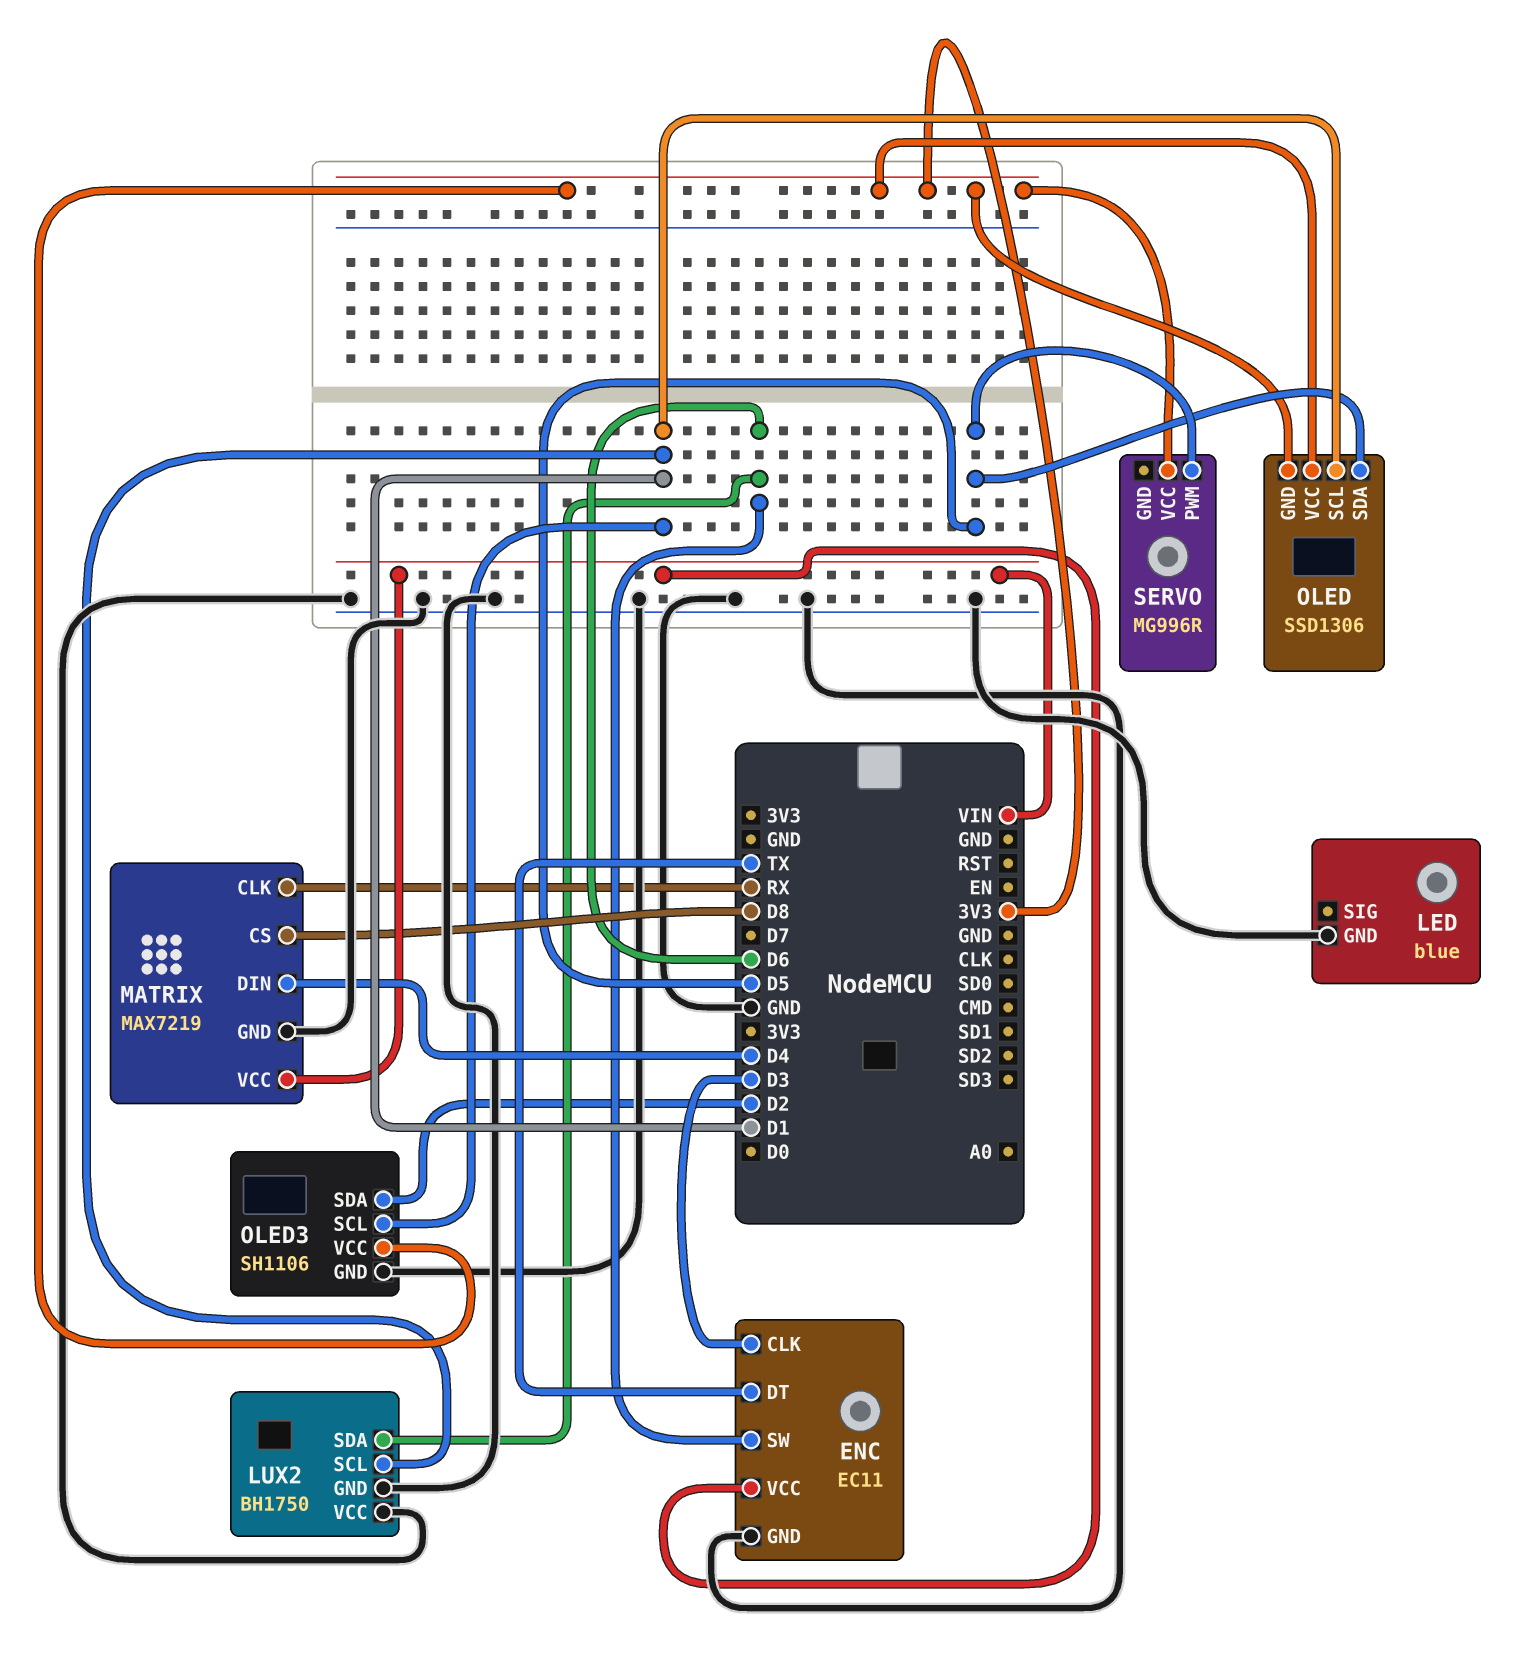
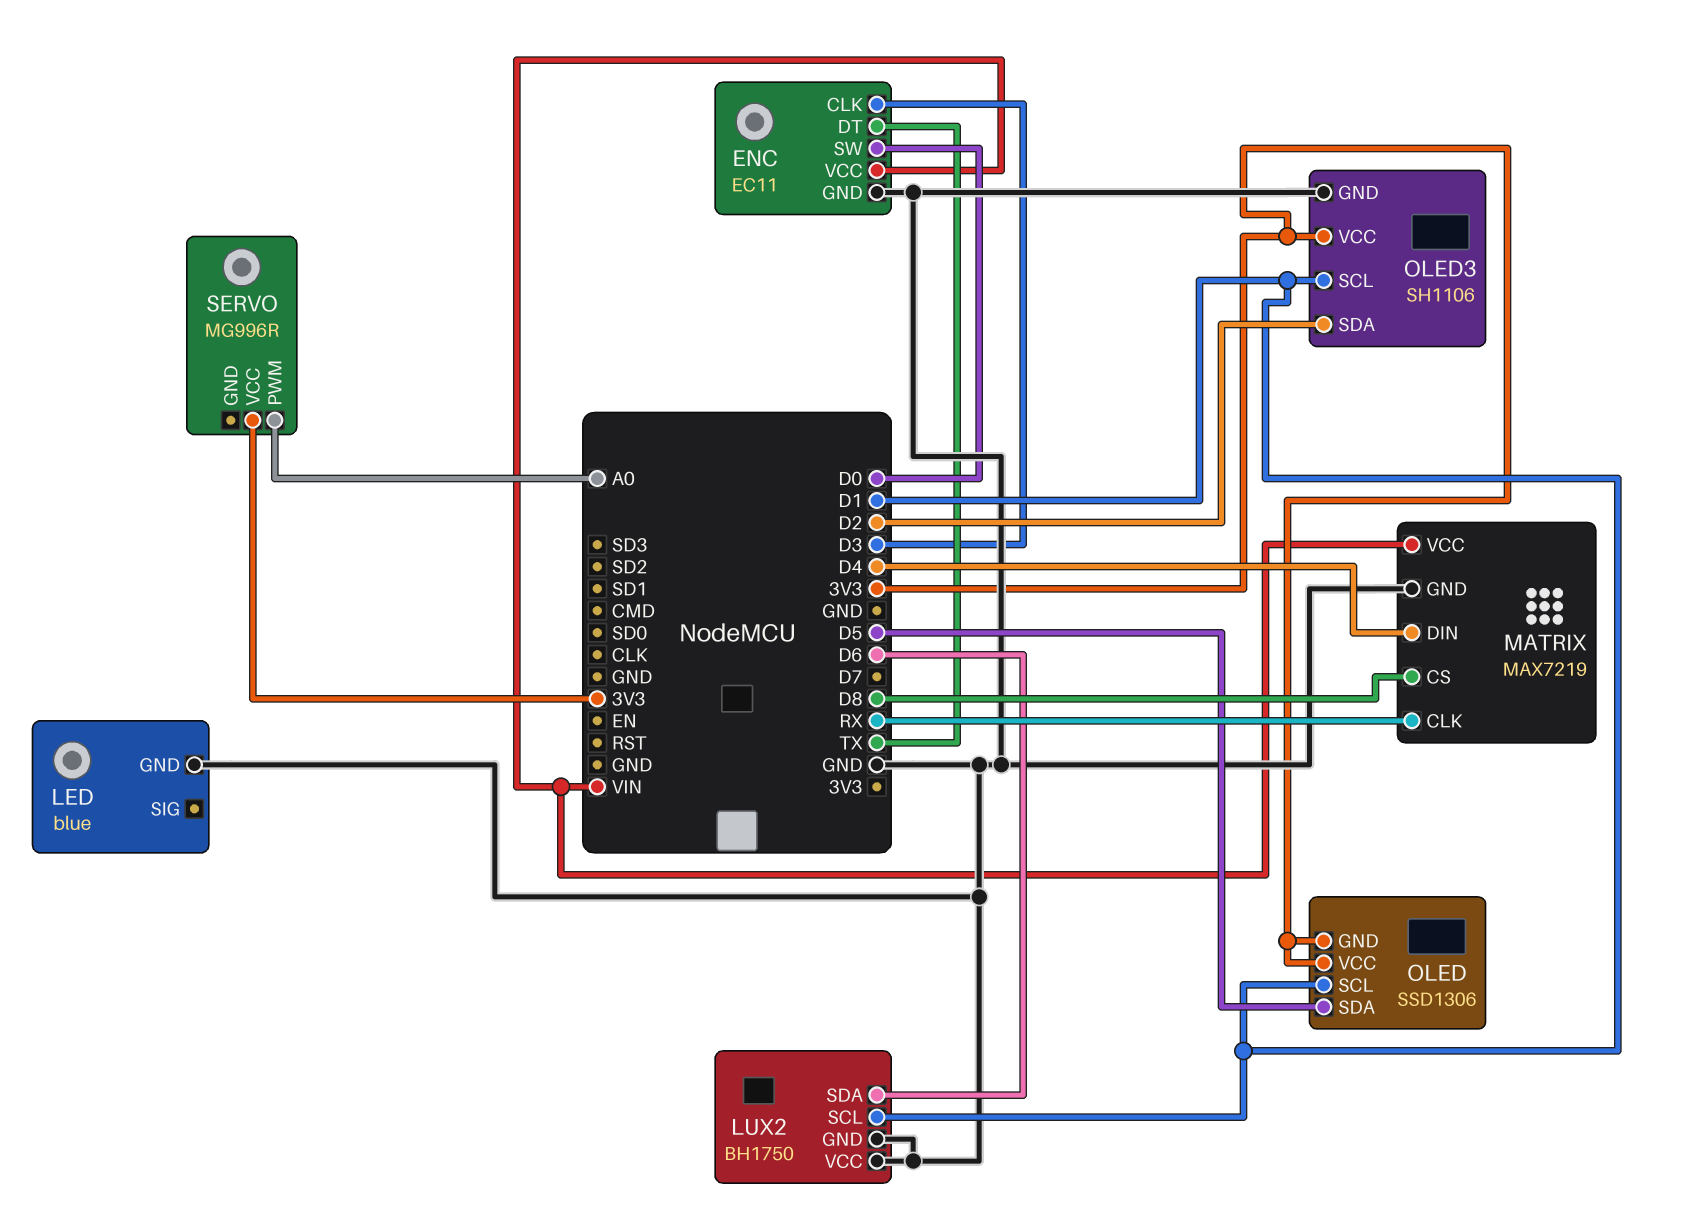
ENC pin SW: D6 -> D0
SERVO pin PWM: D5 -> A0

